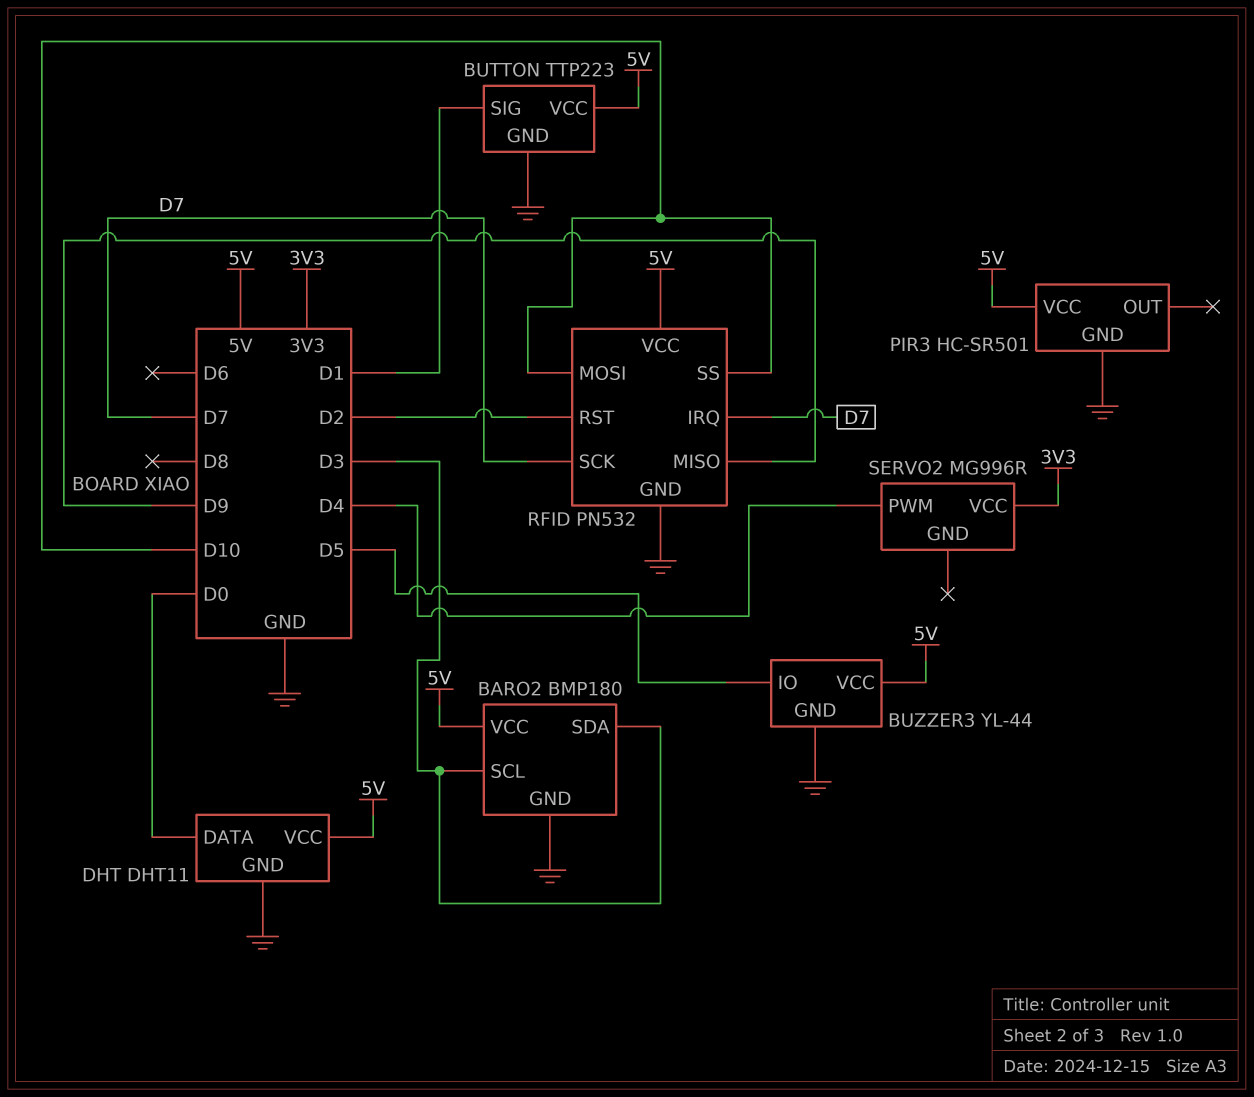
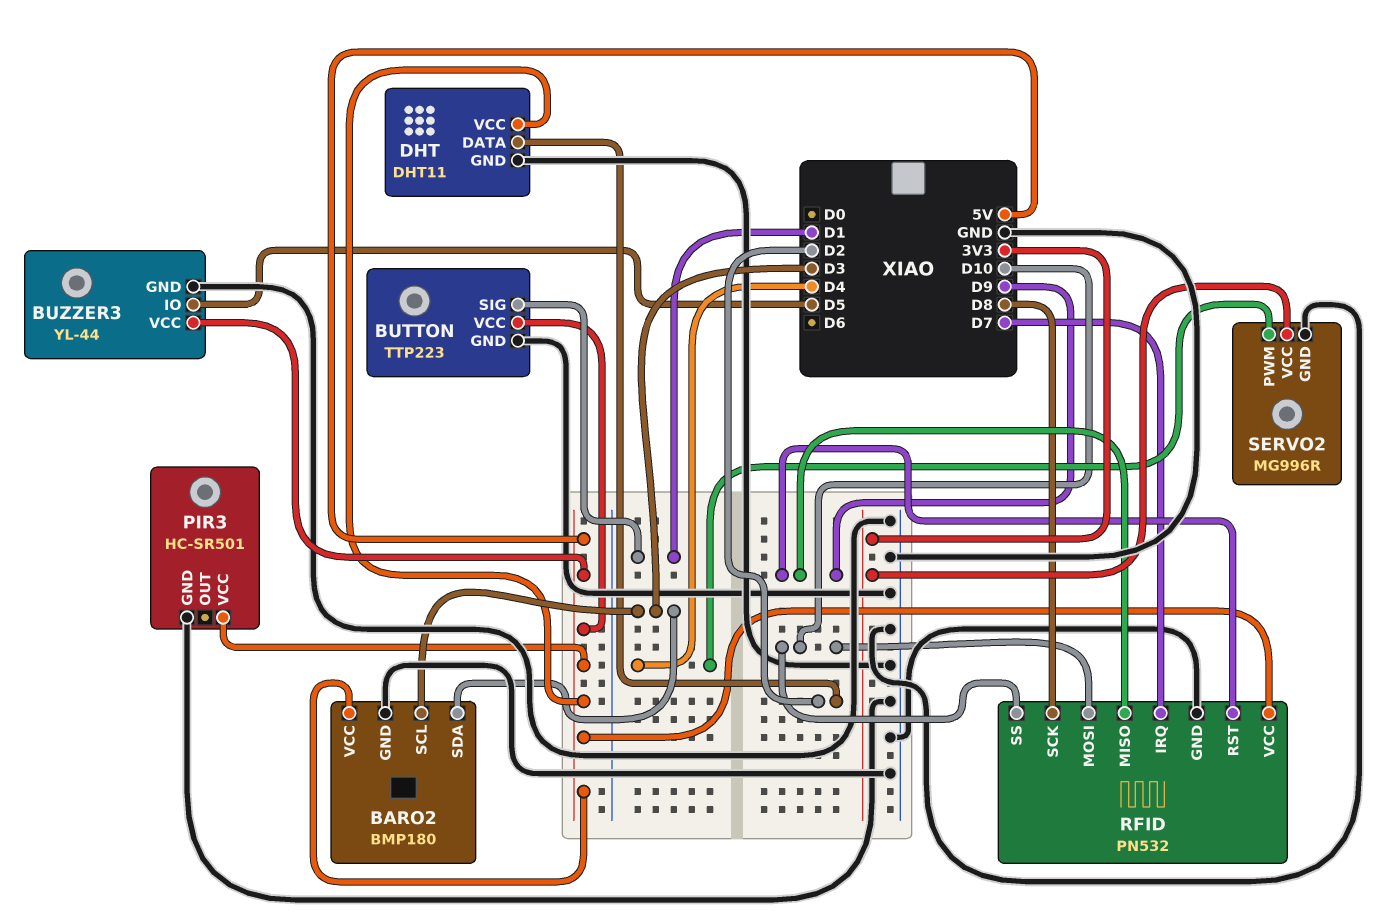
DHT pin DATA: D0 -> D2
RFID pin RST: D2 -> D9
RFID pin SCK: D7 -> D8
SERVO2 pin GND: none -> GND

